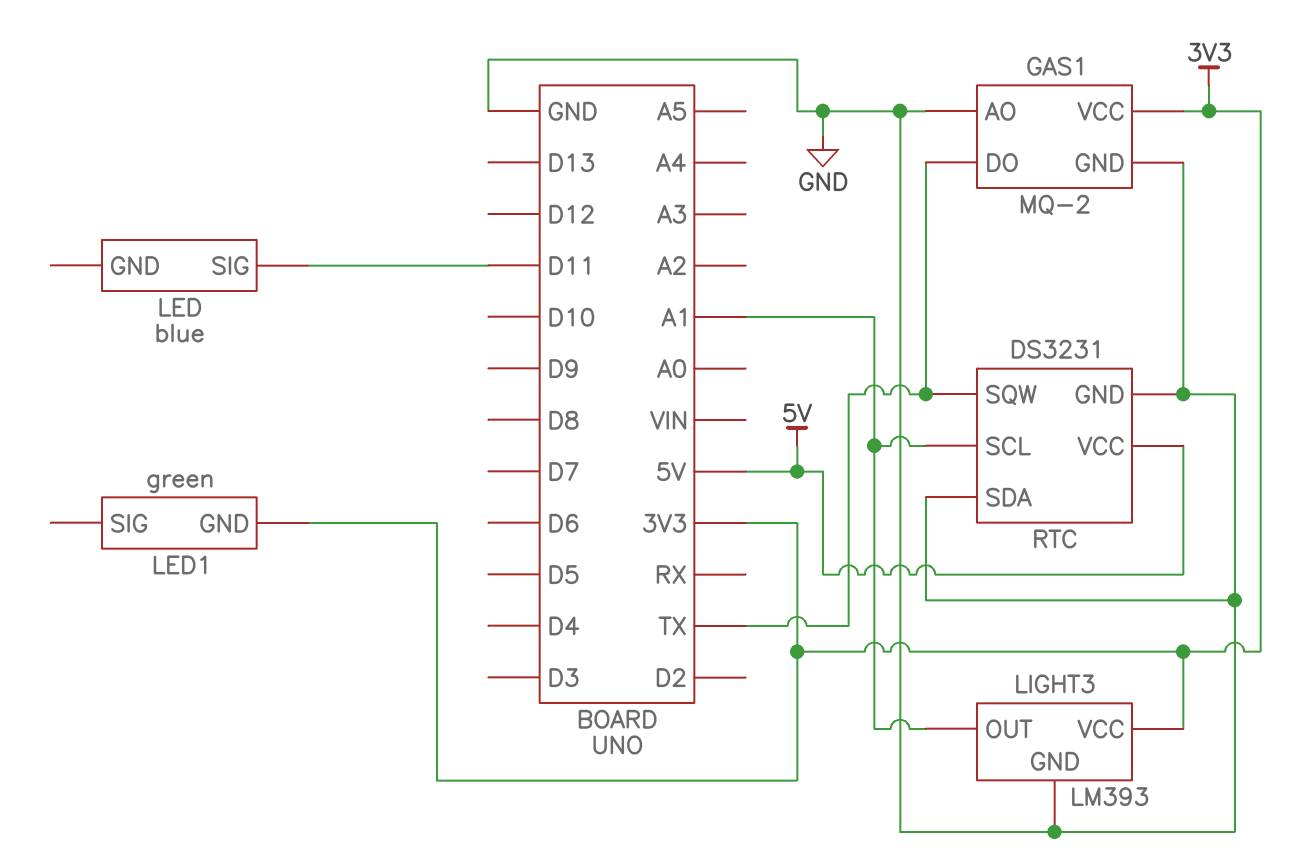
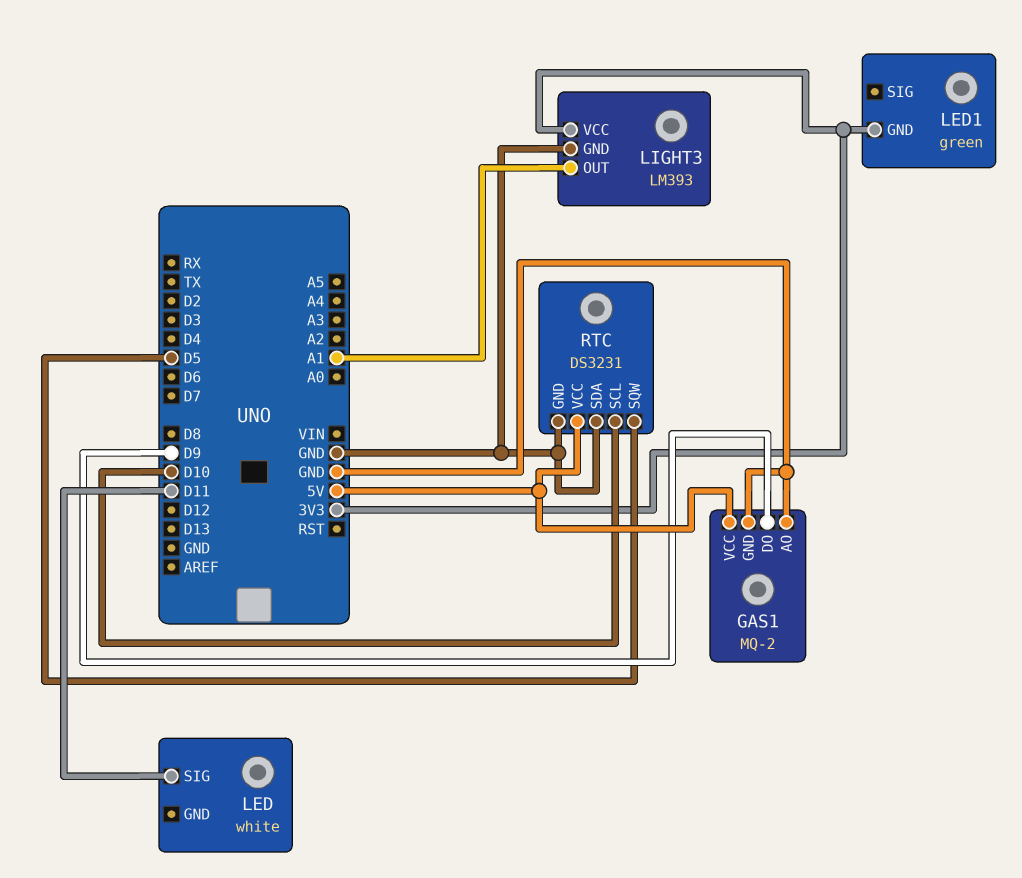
GAS1 pin DO: TX -> D9
GAS1 pin VCC: 3V3 -> 5V
LED: blue -> white
RTC pin SCL: A1 -> D10
RTC pin SQW: TX -> D5

